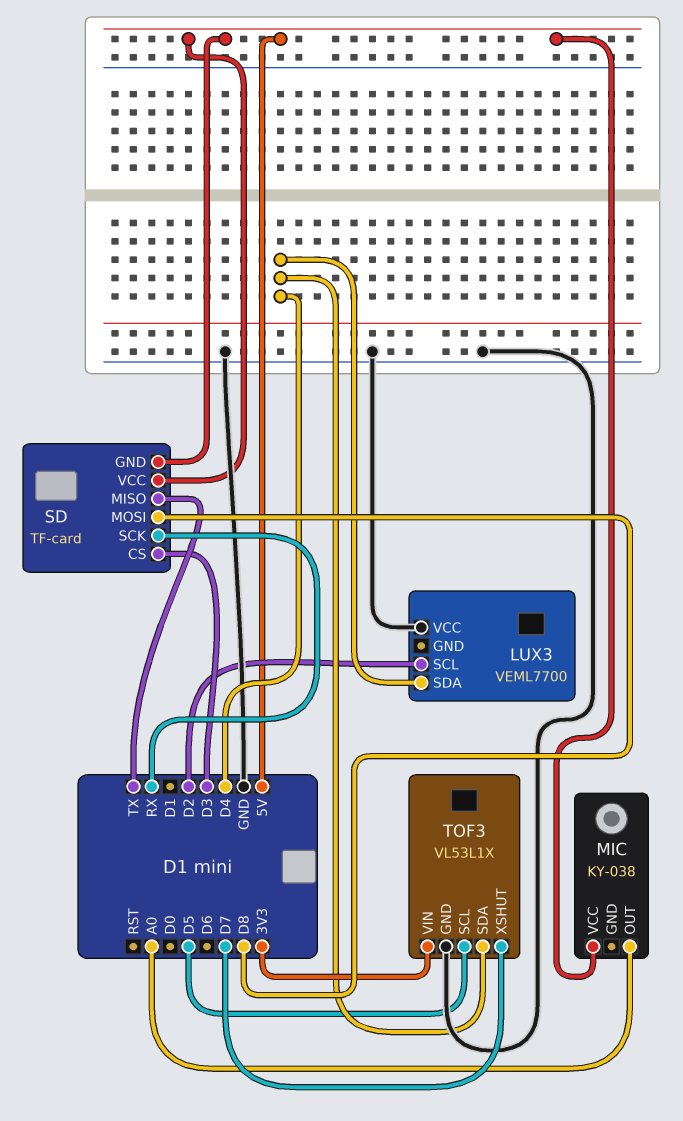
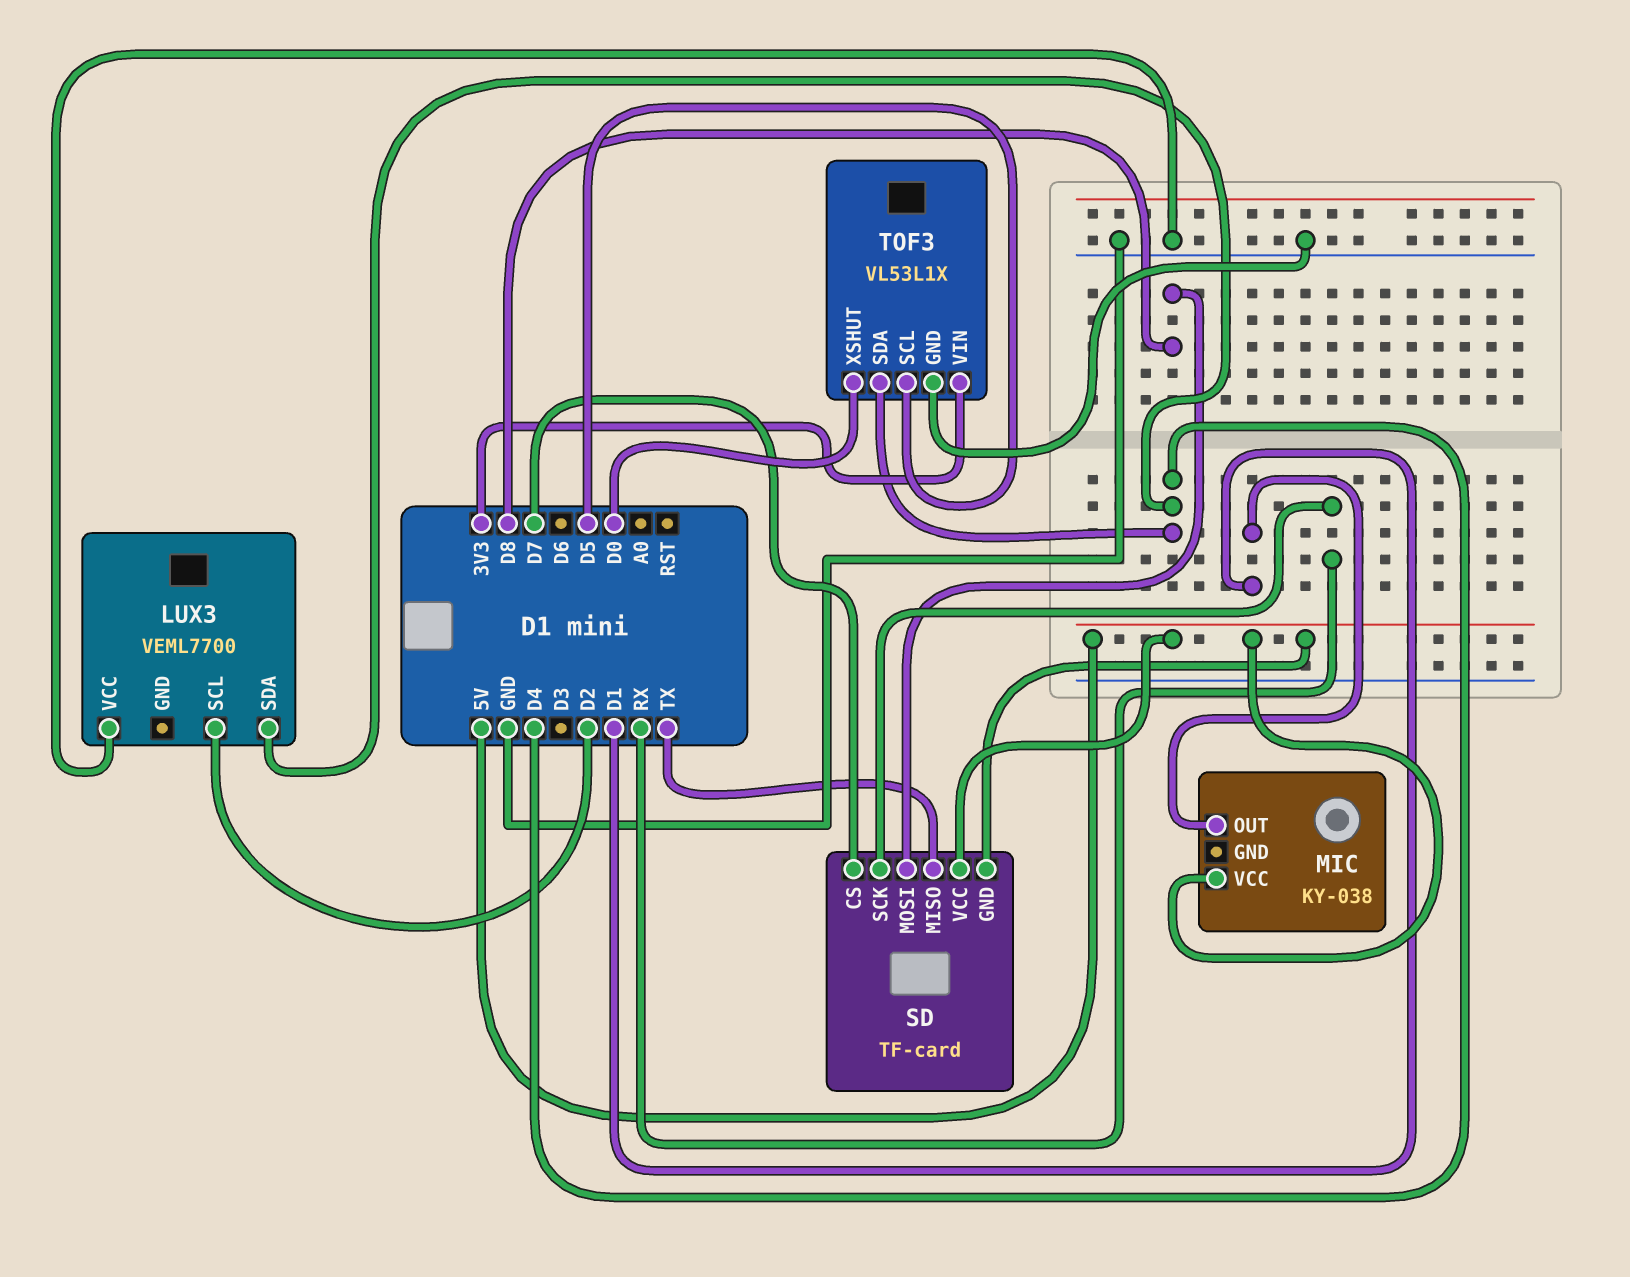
MIC pin OUT: A0 -> D1
SD pin CS: D3 -> D7
TOF3 pin XSHUT: D7 -> D0

